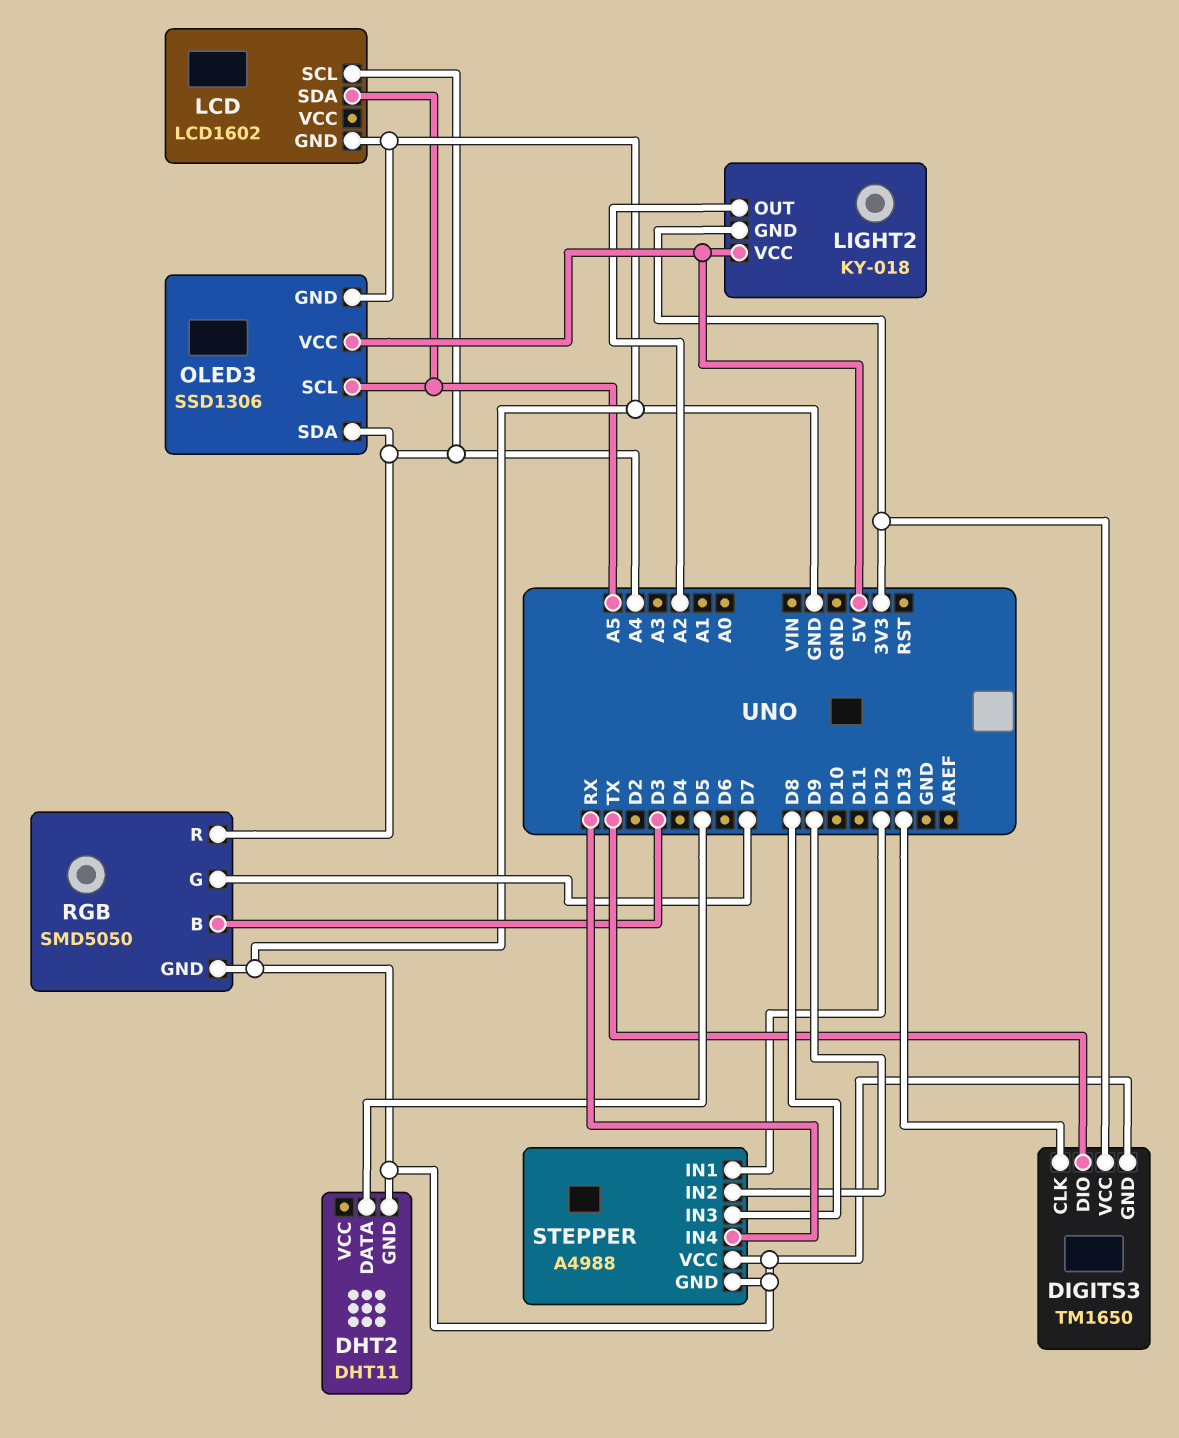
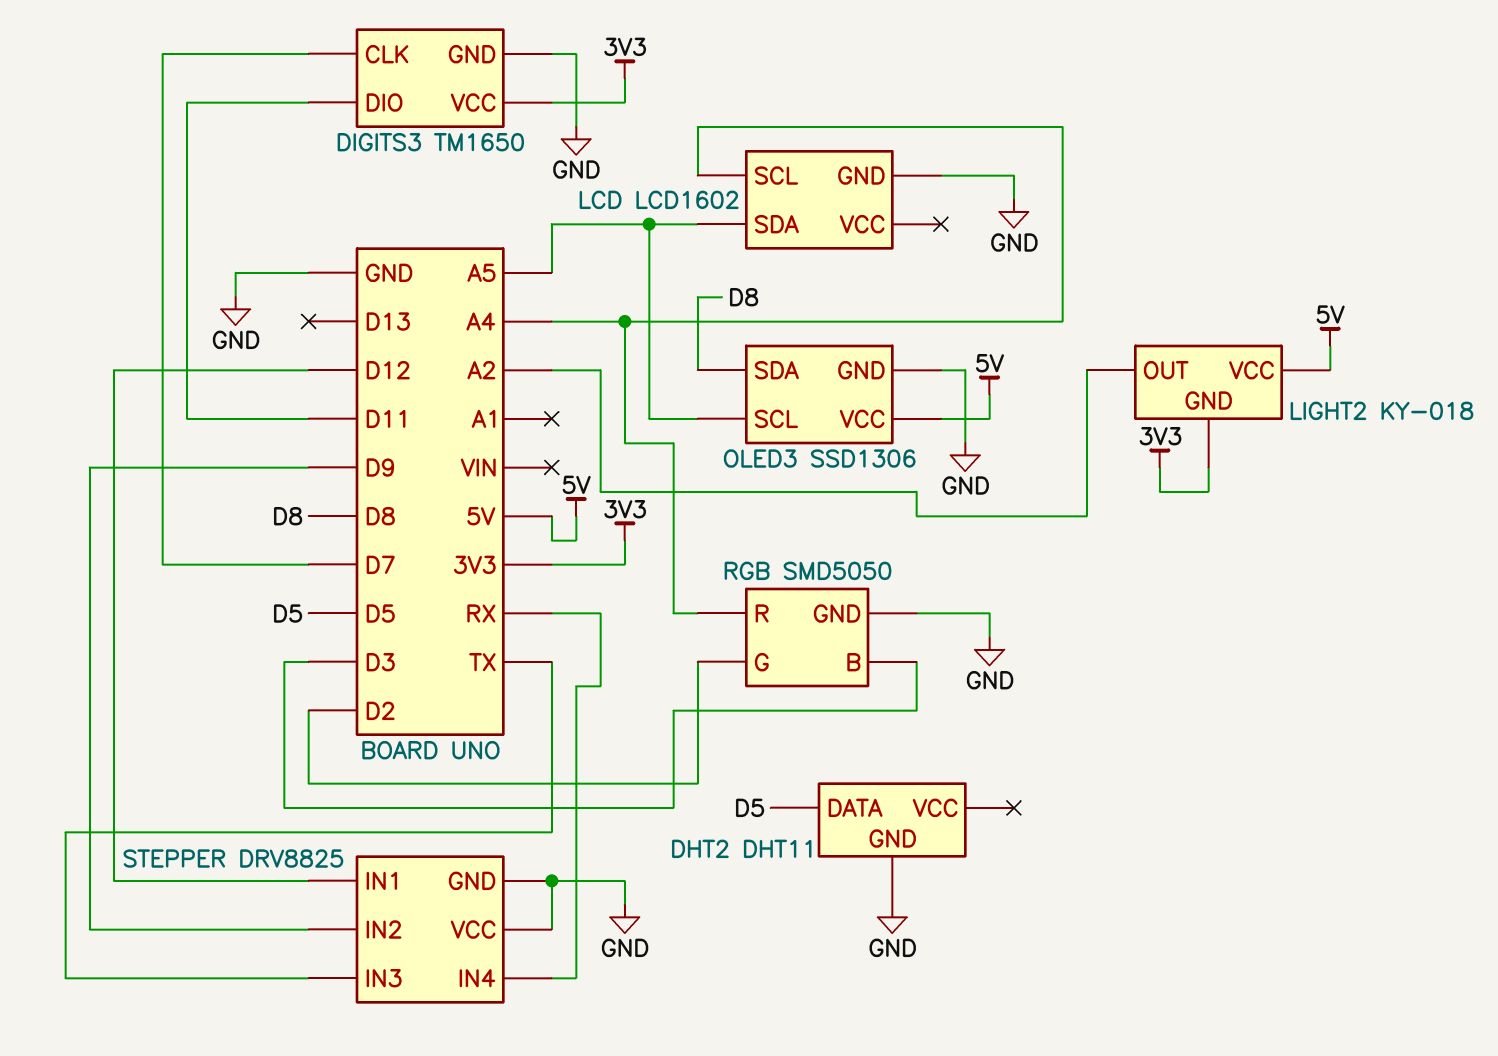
DIGITS3 pin CLK: D13 -> D7
DIGITS3 pin DIO: TX -> D11
OLED3 pin SDA: A4 -> D8
RGB pin G: D7 -> D2
STEPPER: A4988 -> DRV8825
STEPPER pin IN3: D8 -> TX

